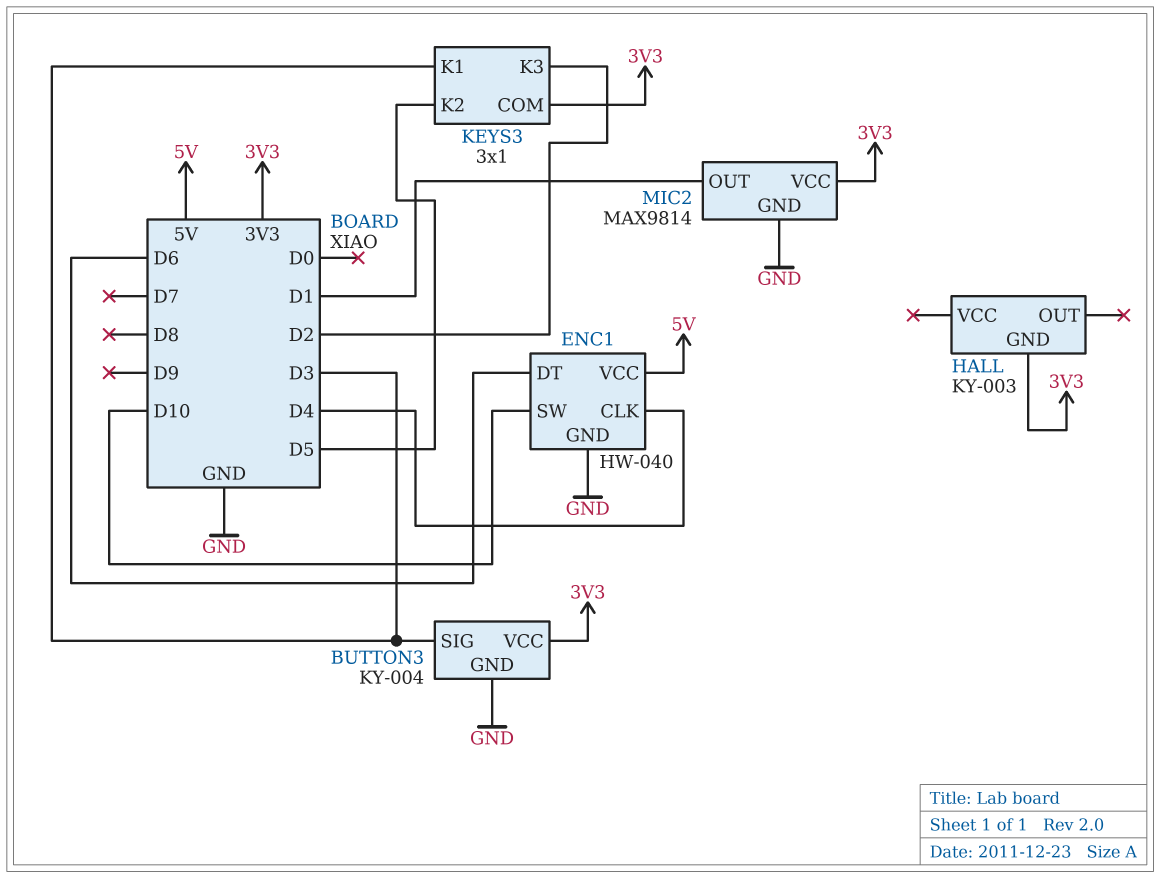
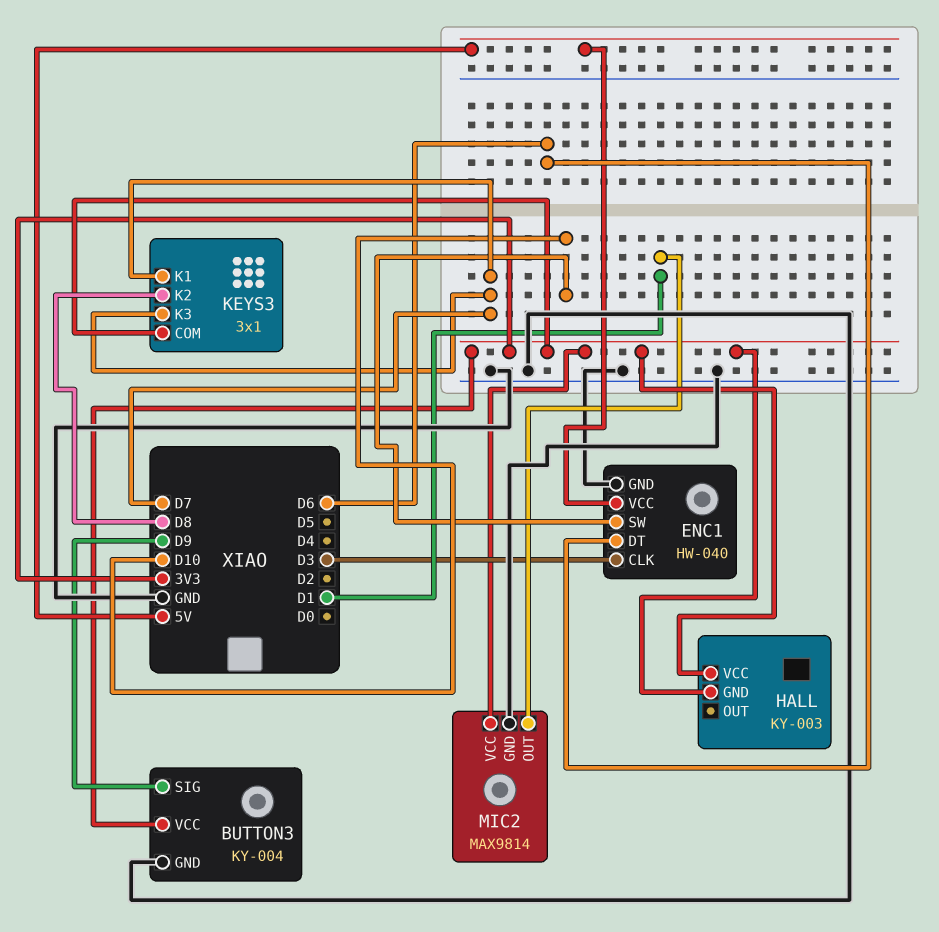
BUTTON3 pin SIG: D3 -> D9
ENC1 pin CLK: D4 -> D3
HALL pin VCC: none -> 3V3
KEYS3 pin K1: D3 -> D7
KEYS3 pin K2: D5 -> D8
KEYS3 pin K3: D2 -> D7

